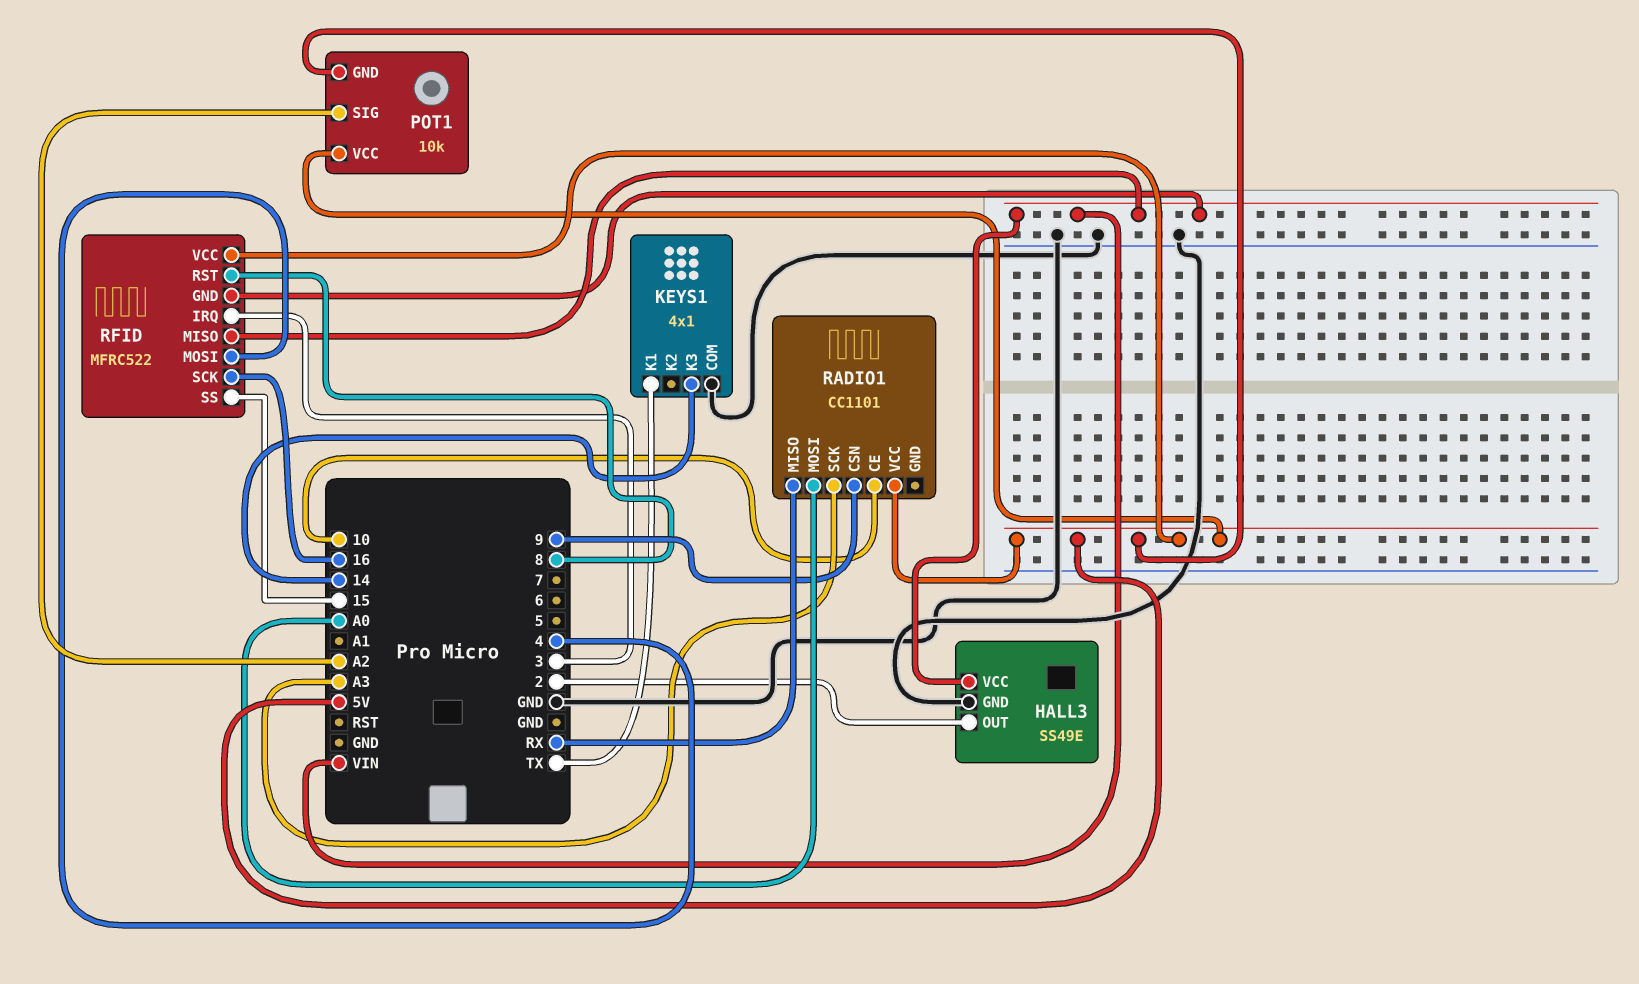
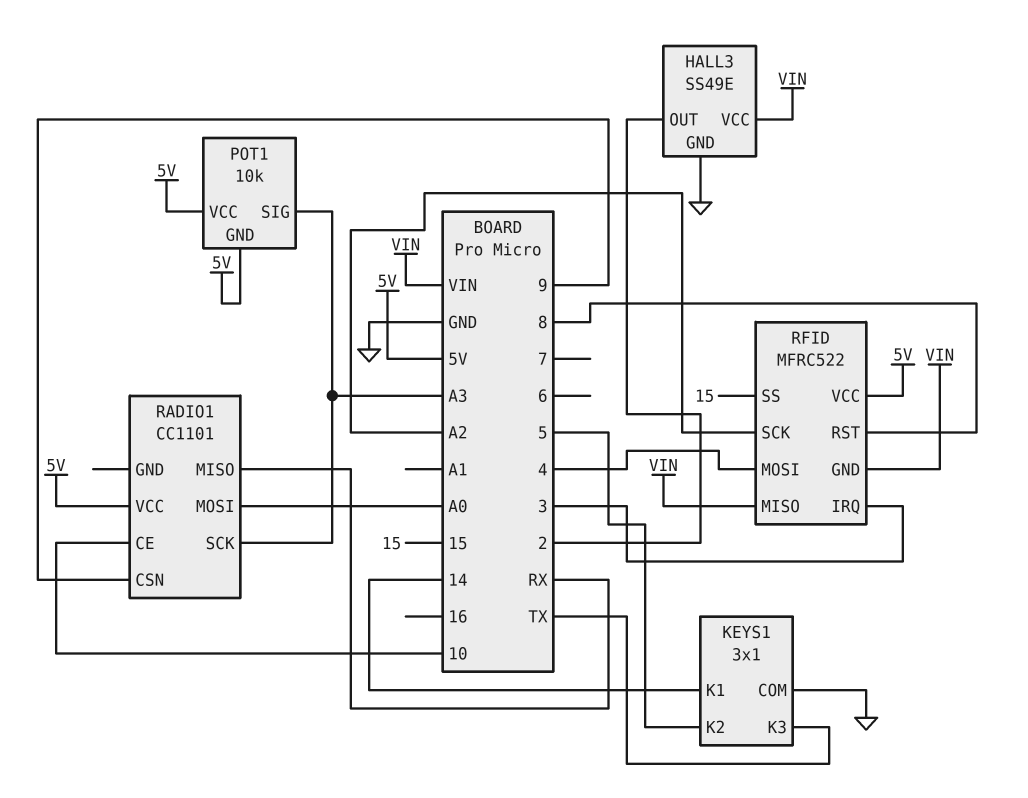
KEYS1: 4x1 -> 3x1
KEYS1 pin K1: TX -> 14
KEYS1 pin K2: none -> 5
KEYS1 pin K3: 14 -> TX
POT1 pin SIG: A2 -> A3
RFID pin SCK: 16 -> A2

